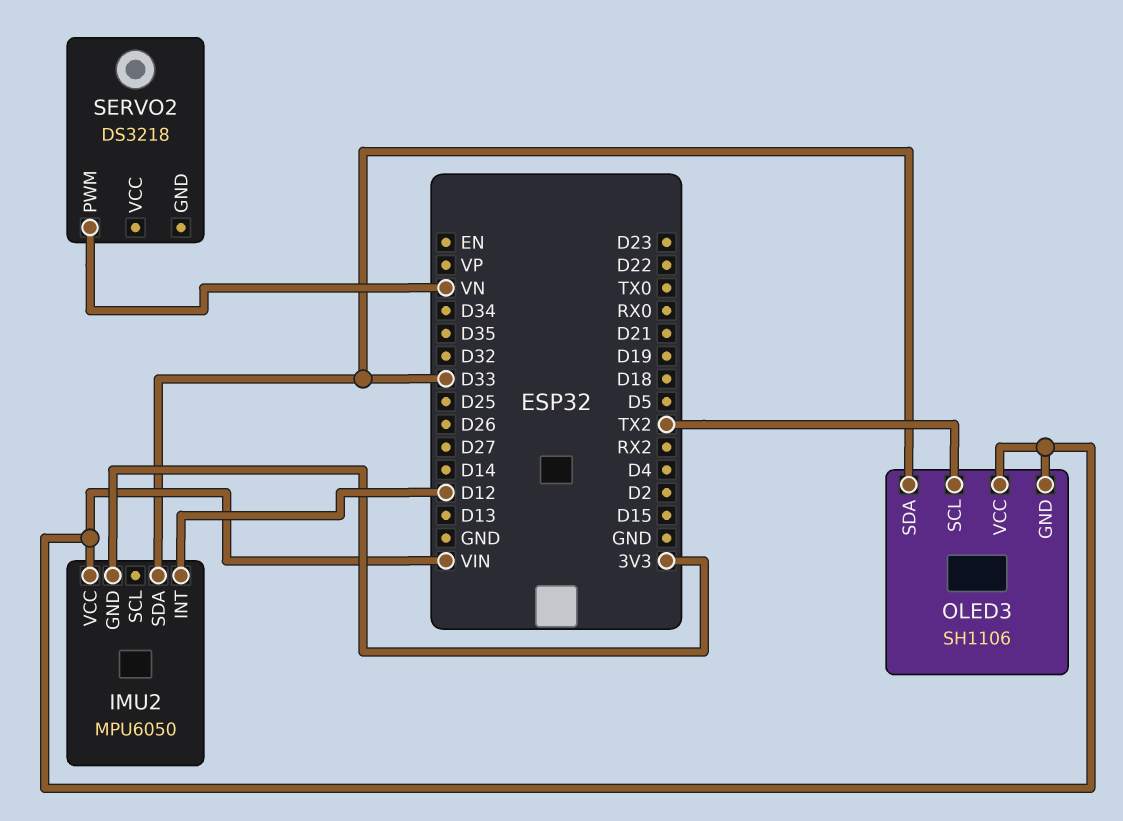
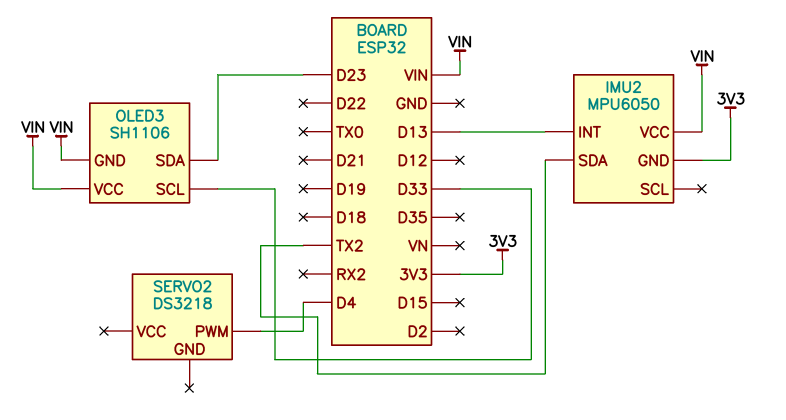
IMU2 pin INT: D12 -> D13
IMU2 pin SDA: D33 -> TX2
OLED3 pin SCL: TX2 -> D33
OLED3 pin SDA: D33 -> D23
SERVO2 pin PWM: VN -> D4

